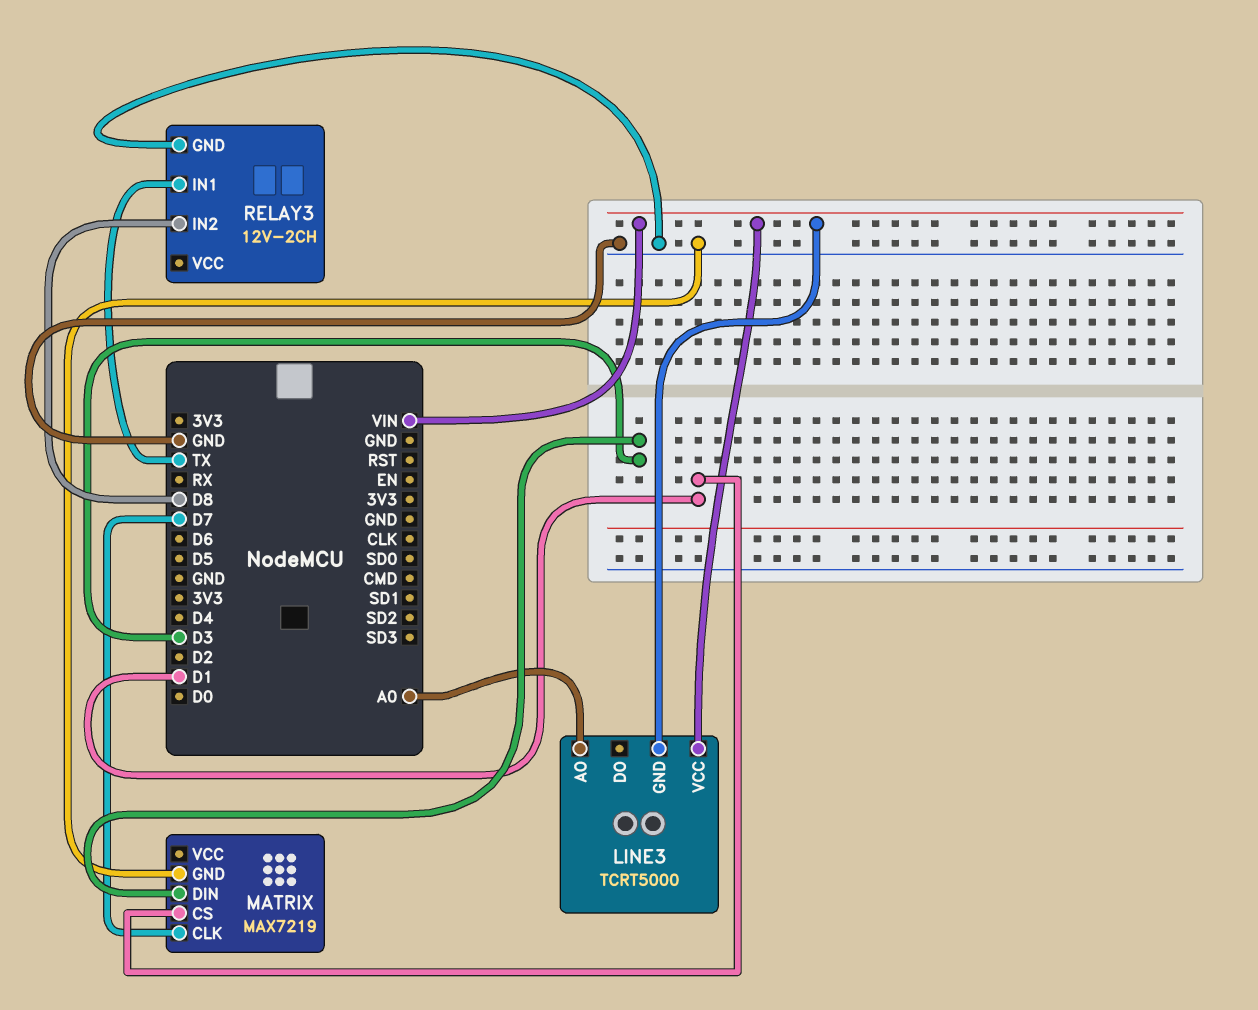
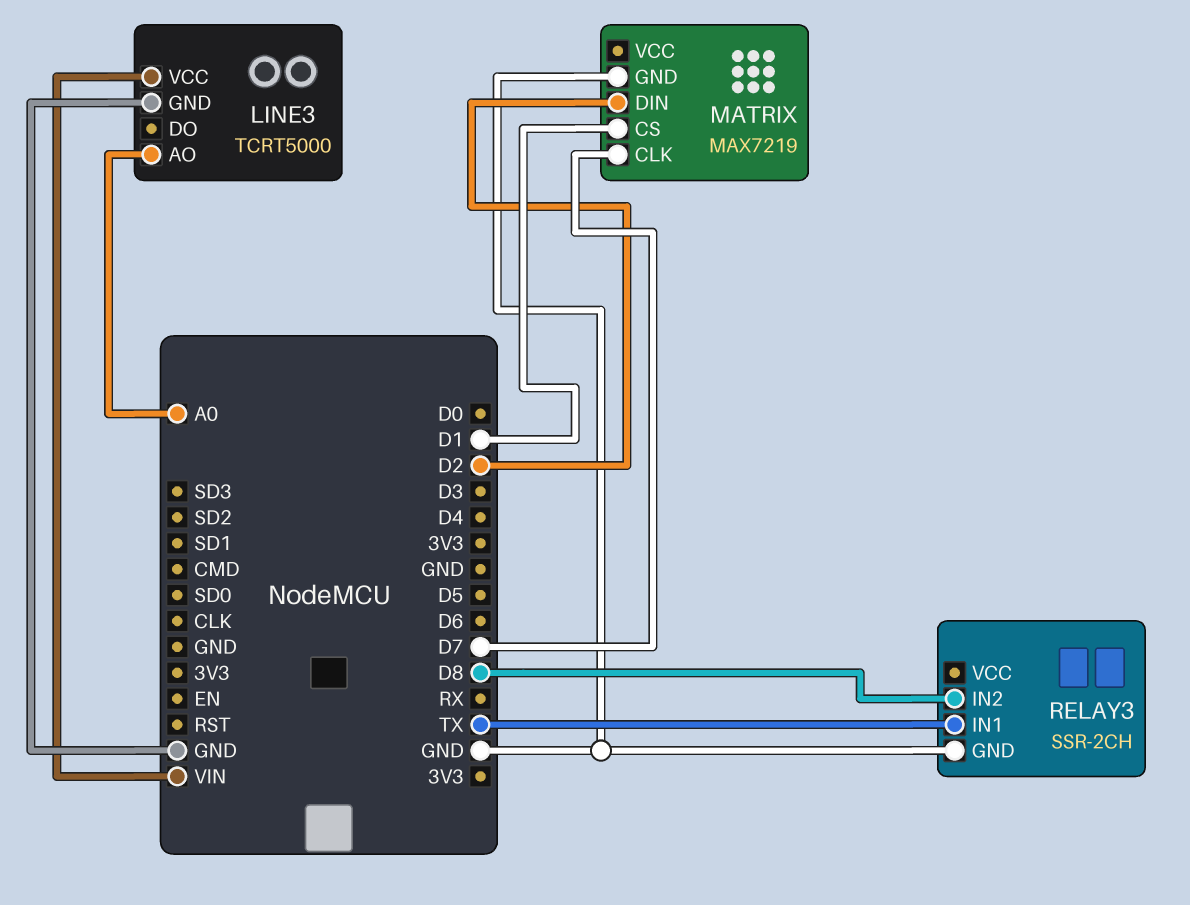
LINE3 pin GND: VIN -> GND
MATRIX pin DIN: D3 -> D2
RELAY3: 12V-2CH -> SSR-2CH

